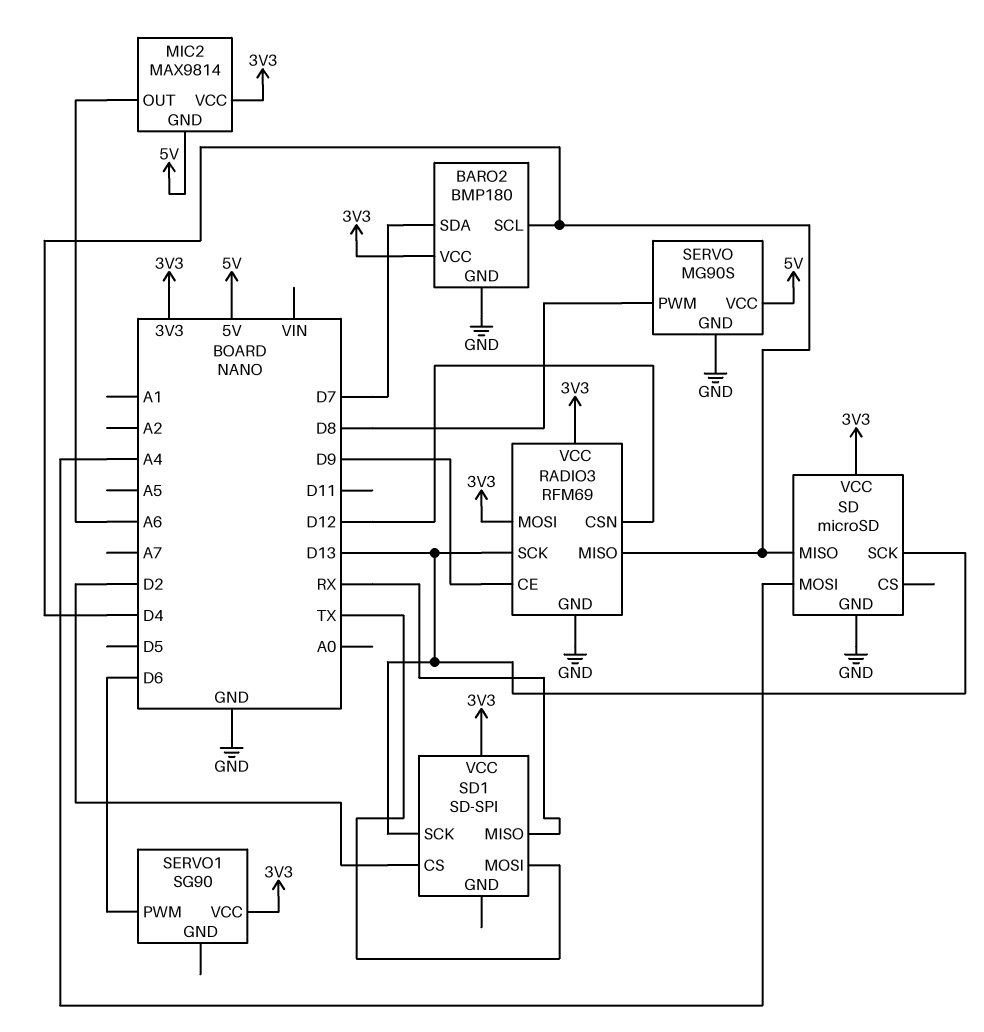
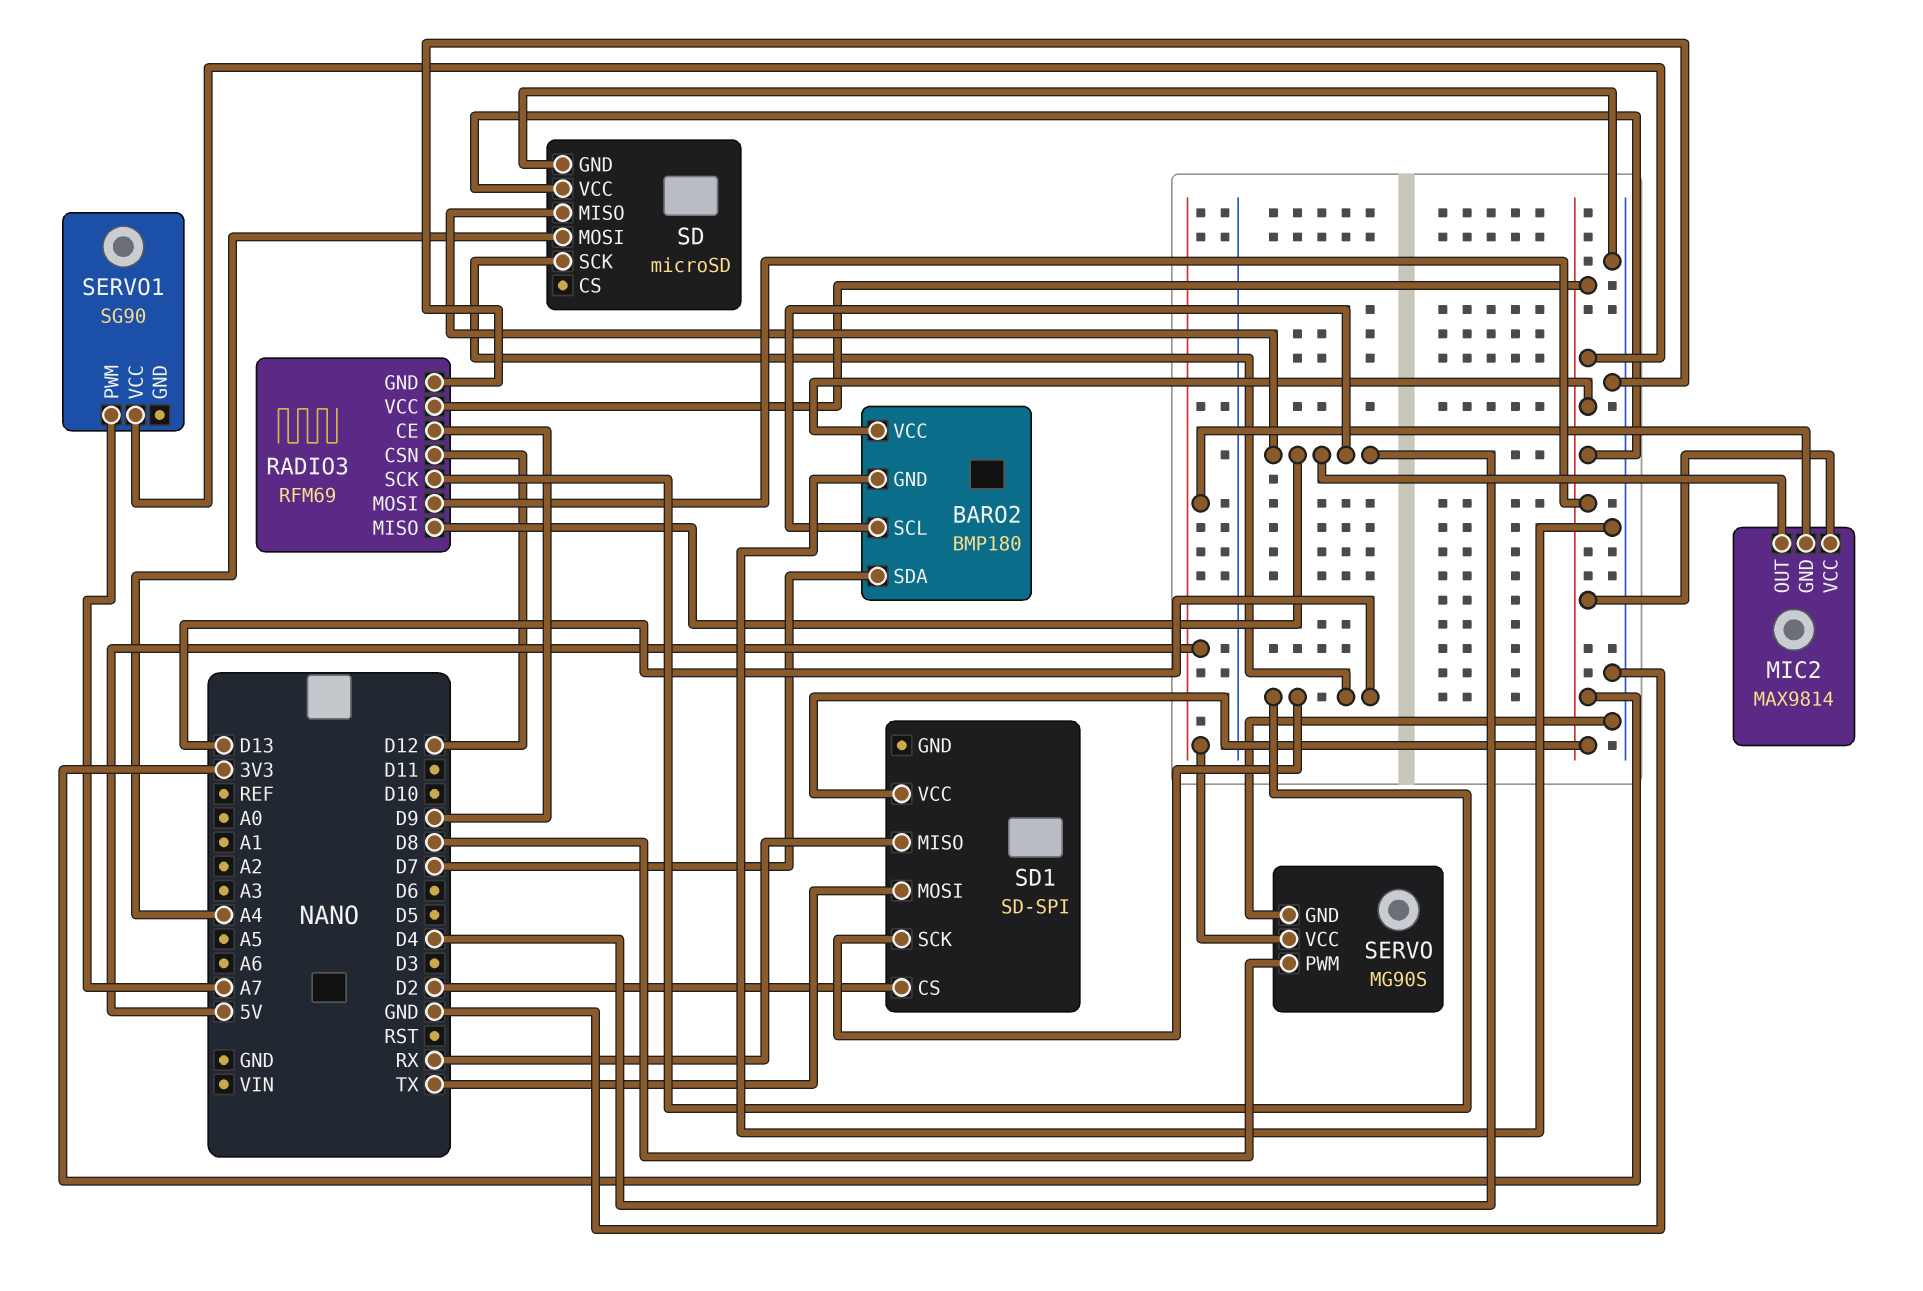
MIC2 pin OUT: A6 -> D4
SERVO1 pin PWM: D6 -> A7

